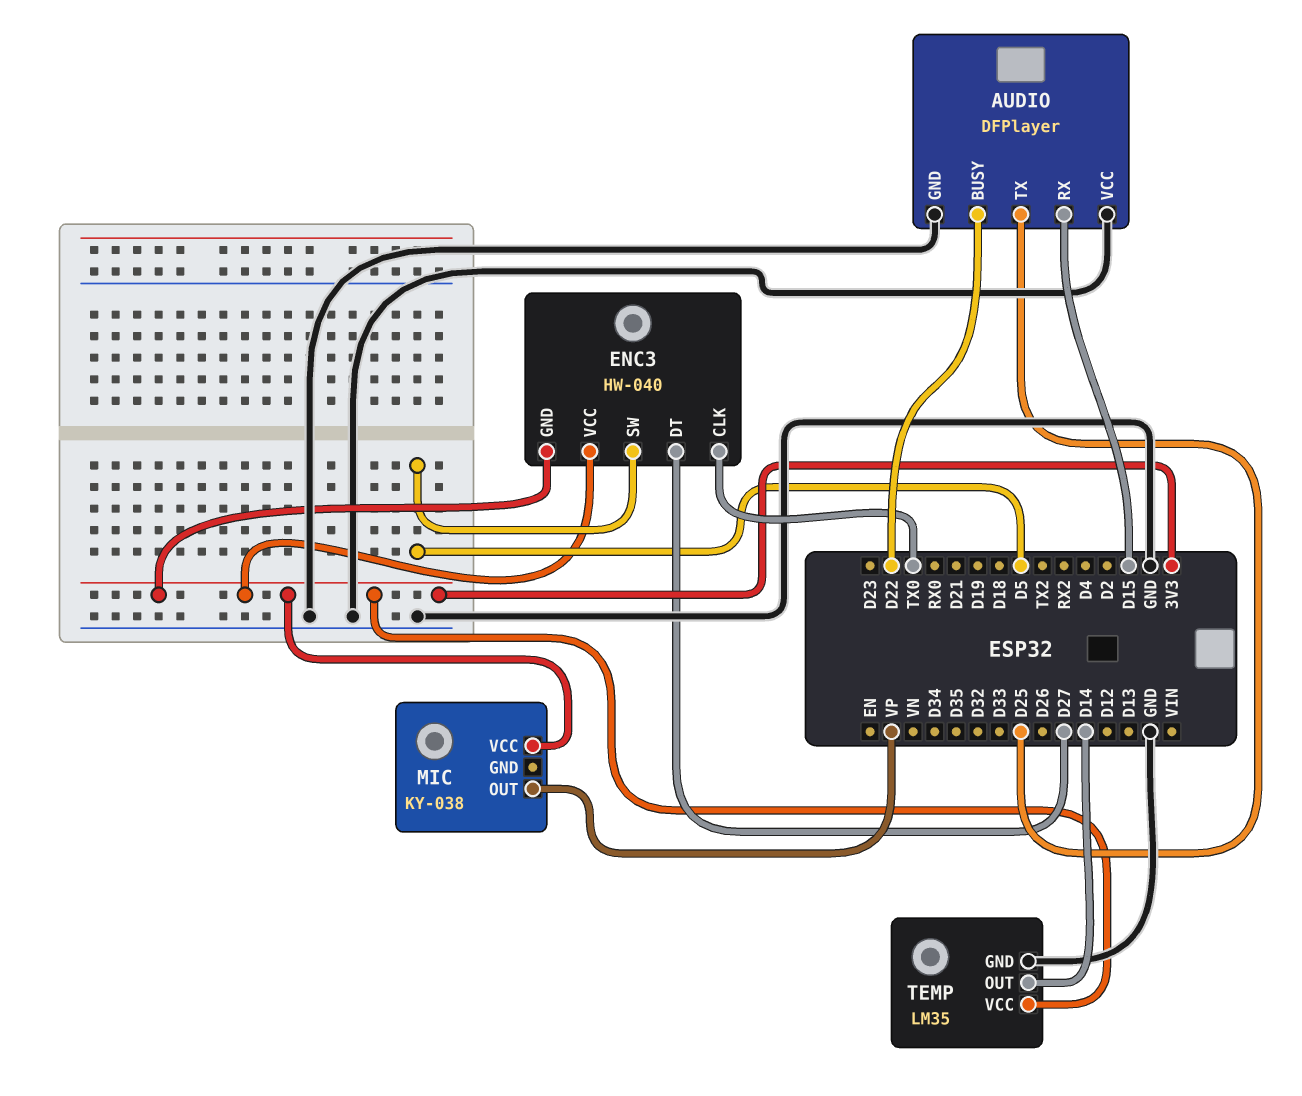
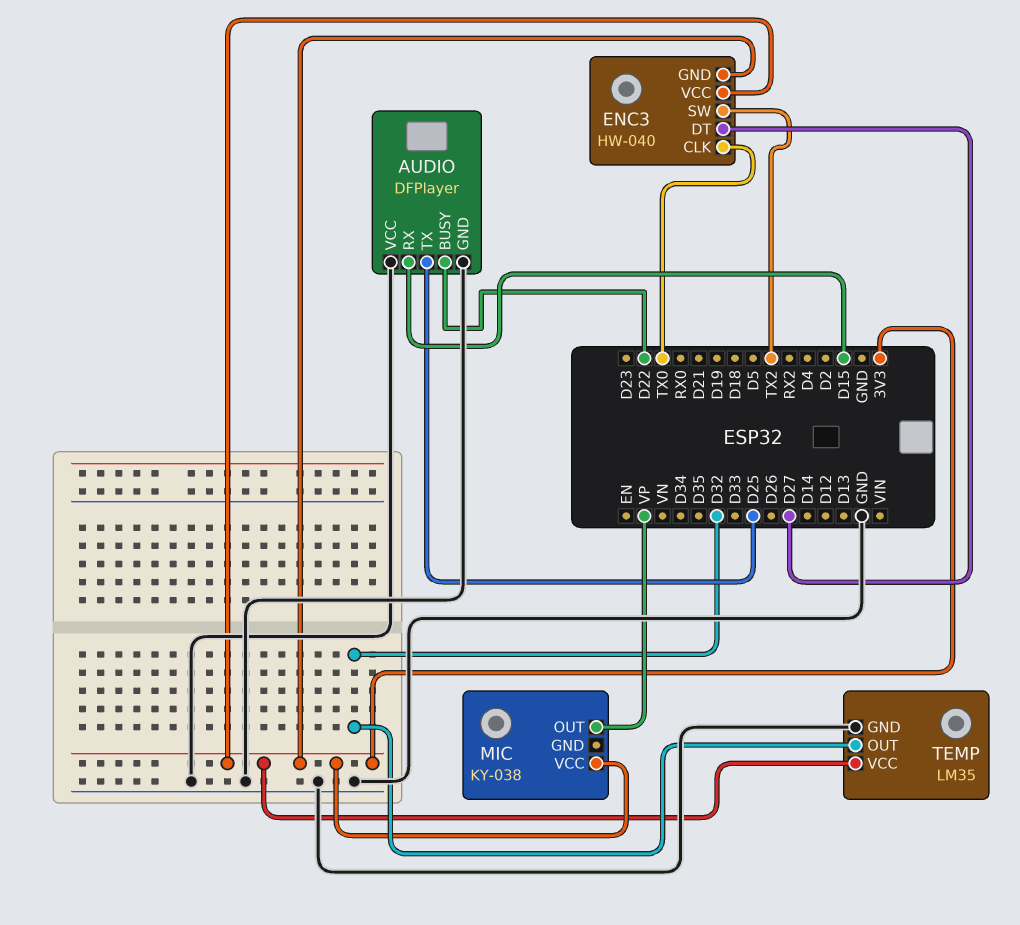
ENC3 pin SW: D5 -> TX2
TEMP pin OUT: D14 -> D32

